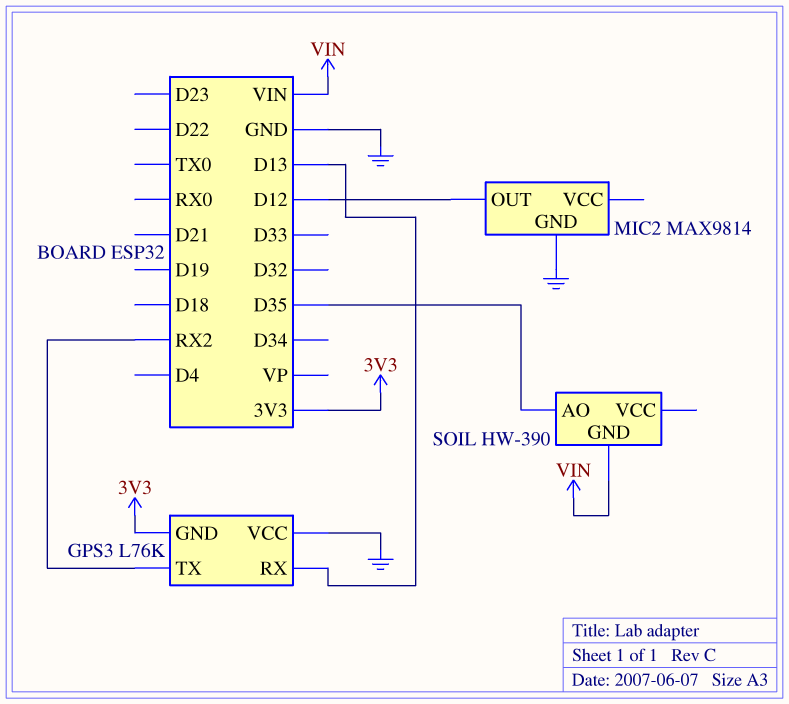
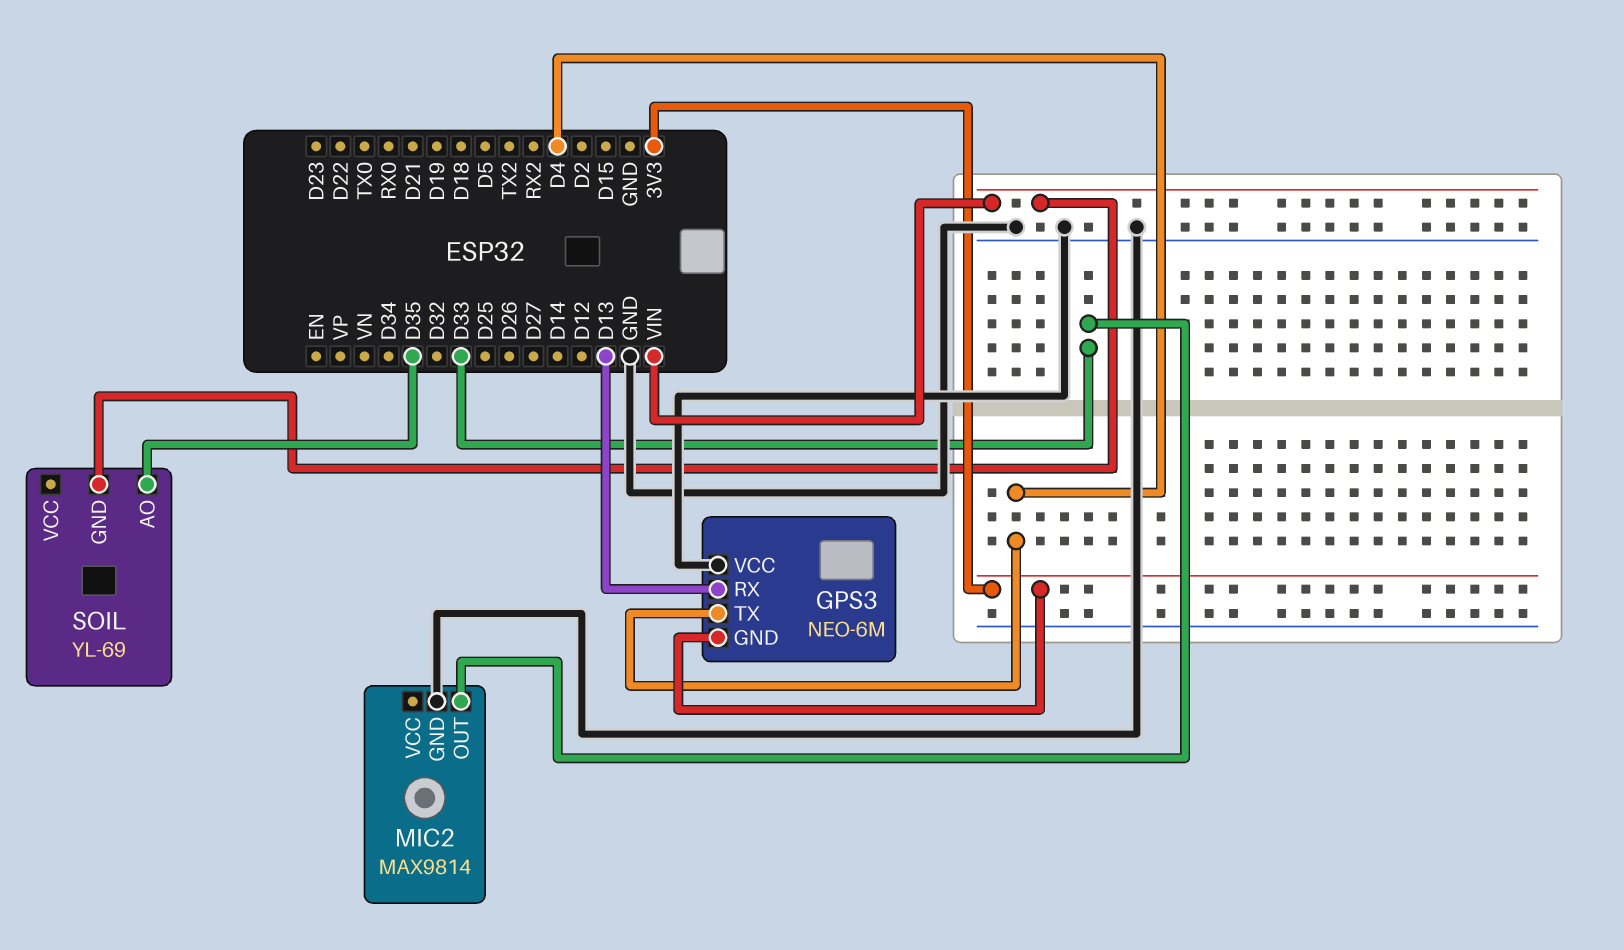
GPS3: L76K -> NEO-6M
GPS3 pin TX: RX2 -> D4
MIC2 pin OUT: D12 -> D33
SOIL: HW-390 -> YL-69

